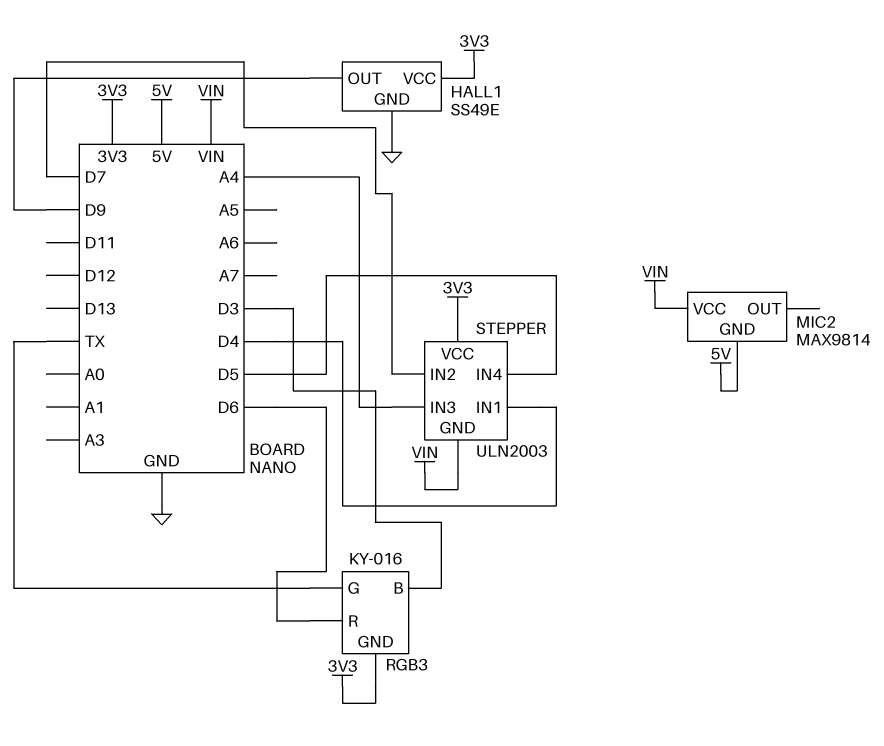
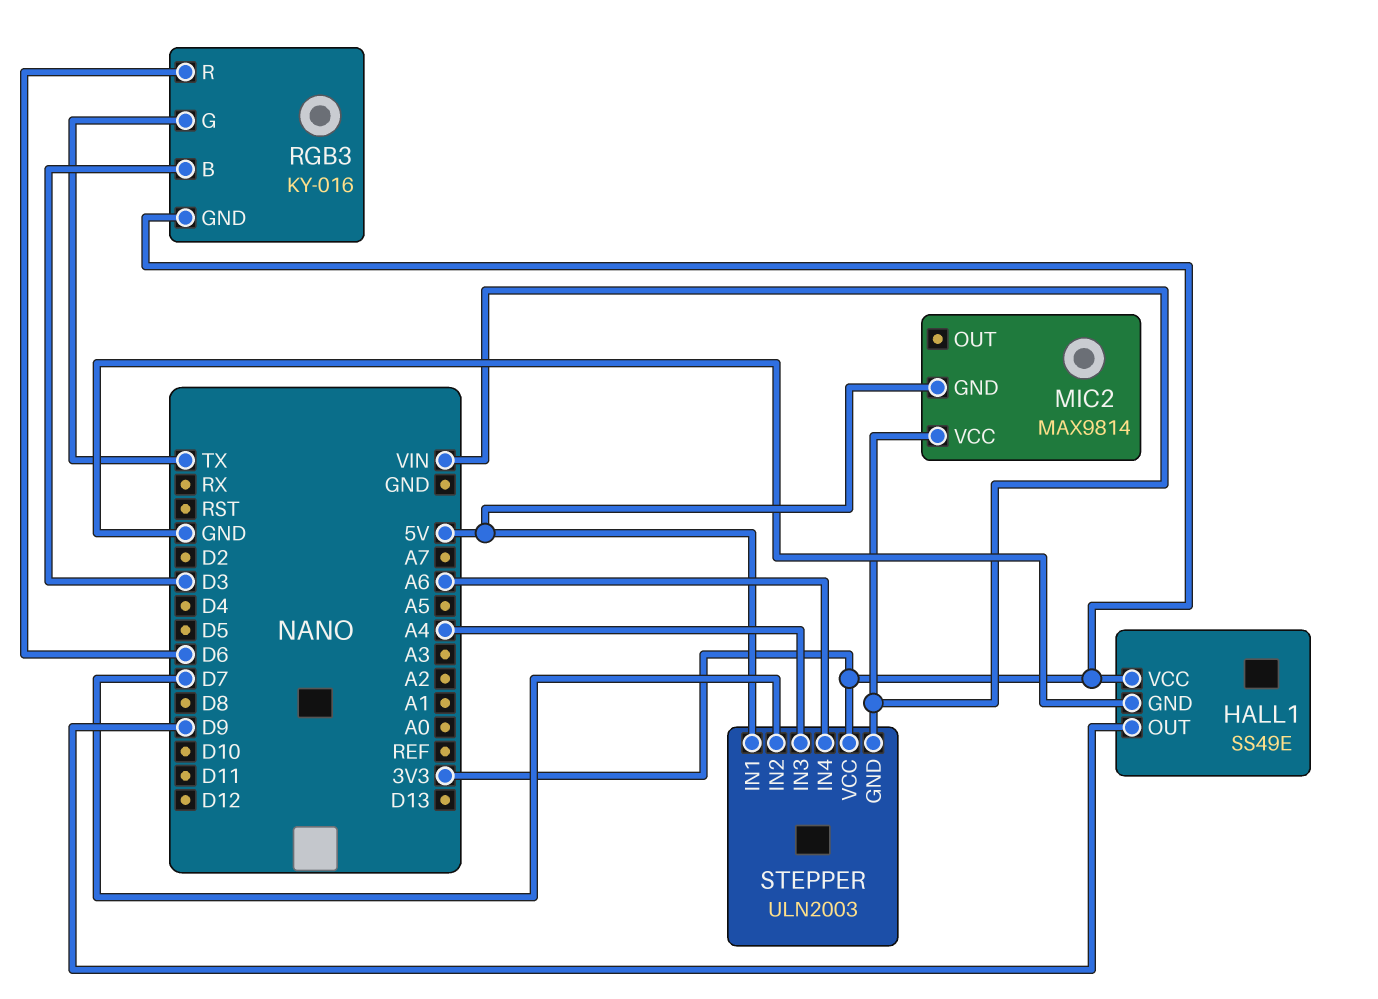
STEPPER pin IN1: D4 -> 5V
STEPPER pin IN4: D5 -> A6

